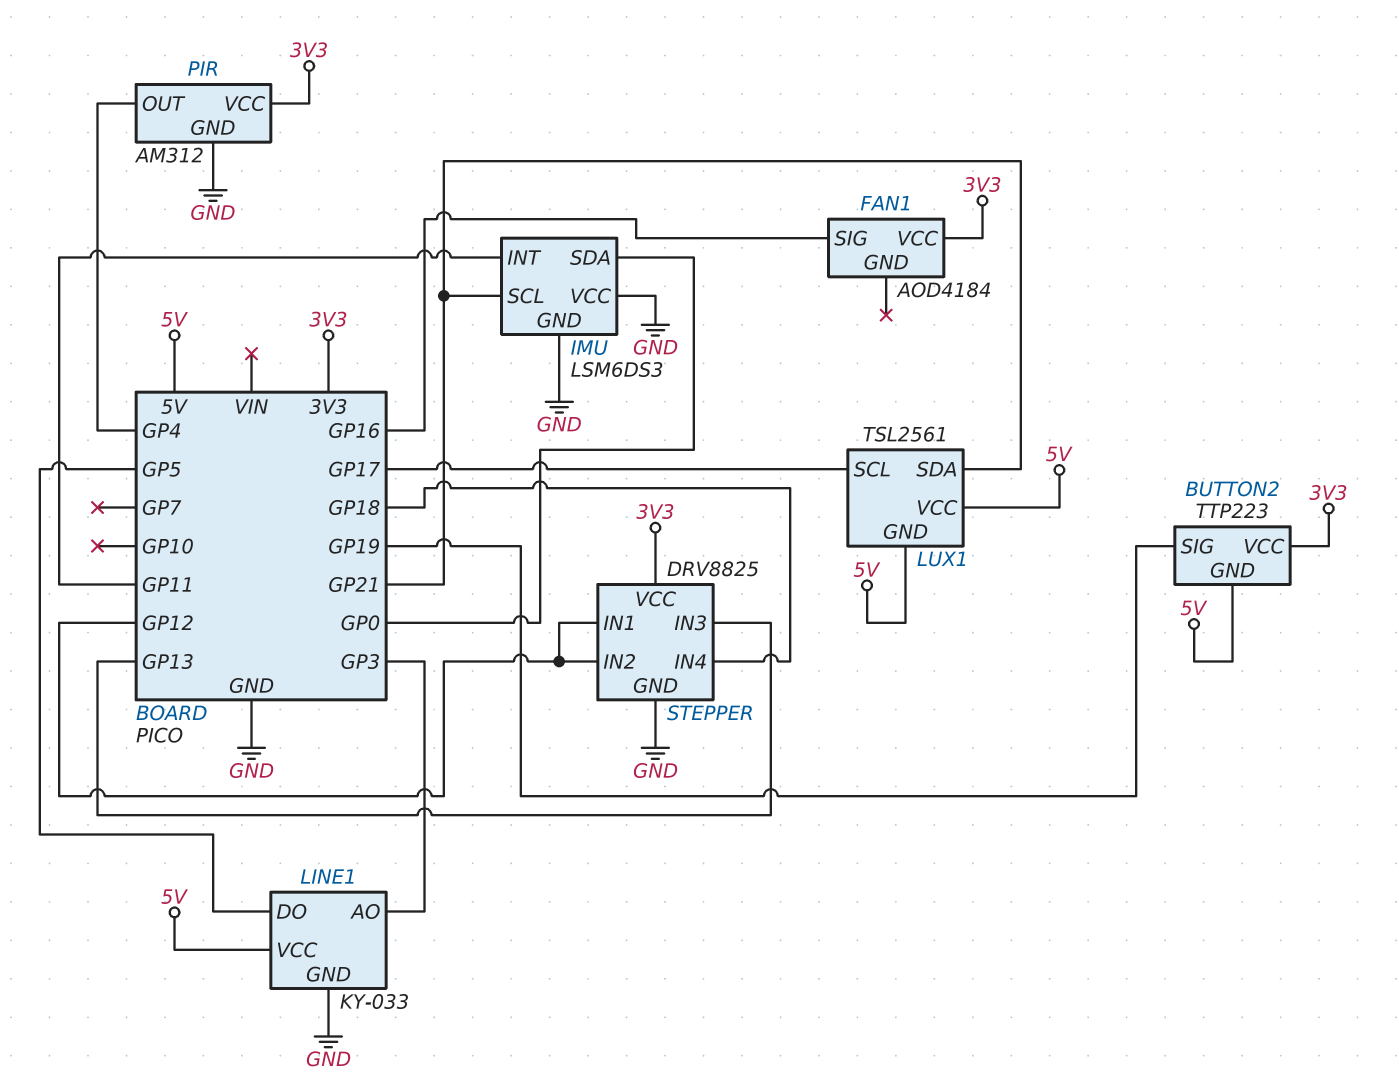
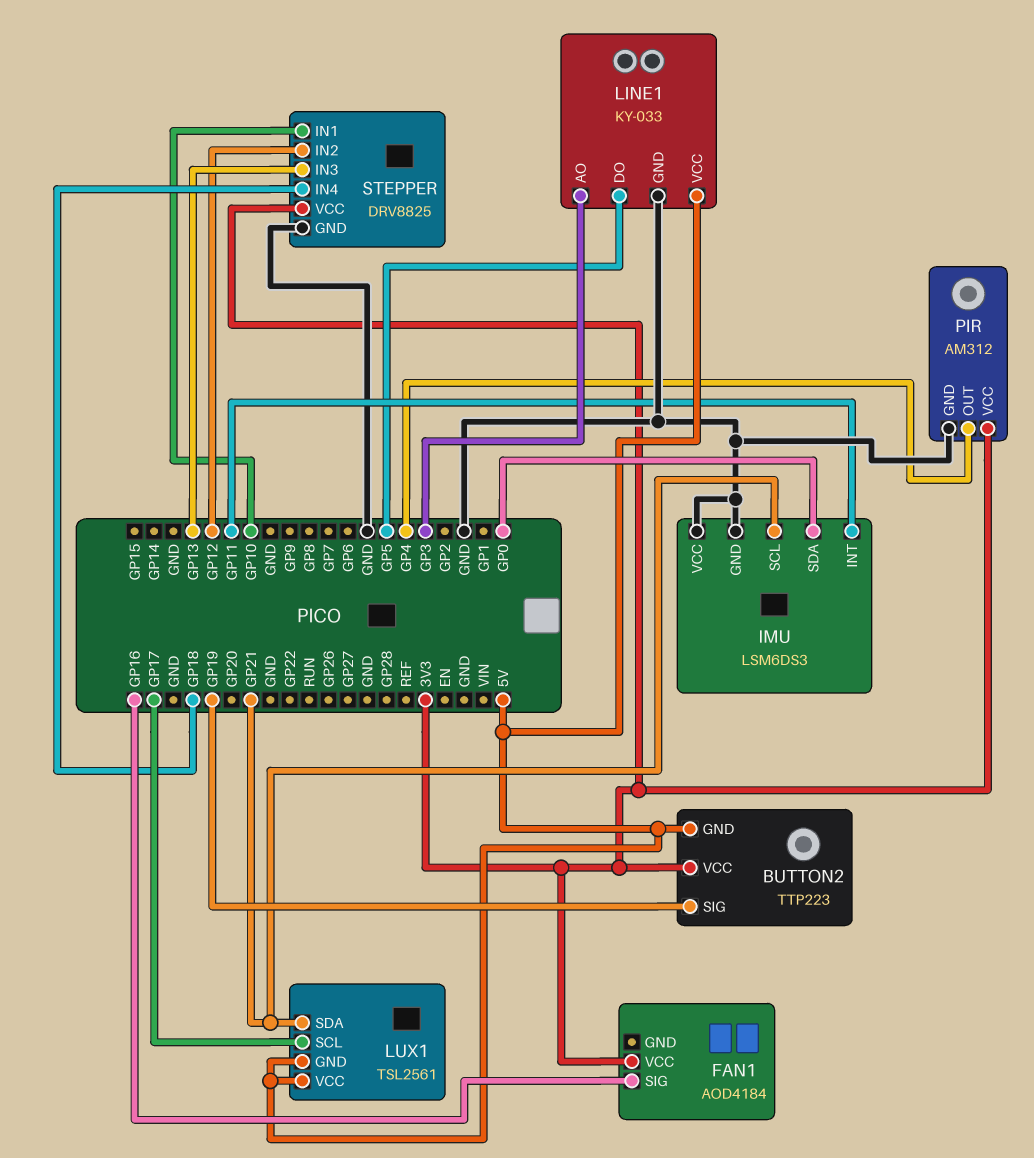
STEPPER pin IN1: GP12 -> GP10

